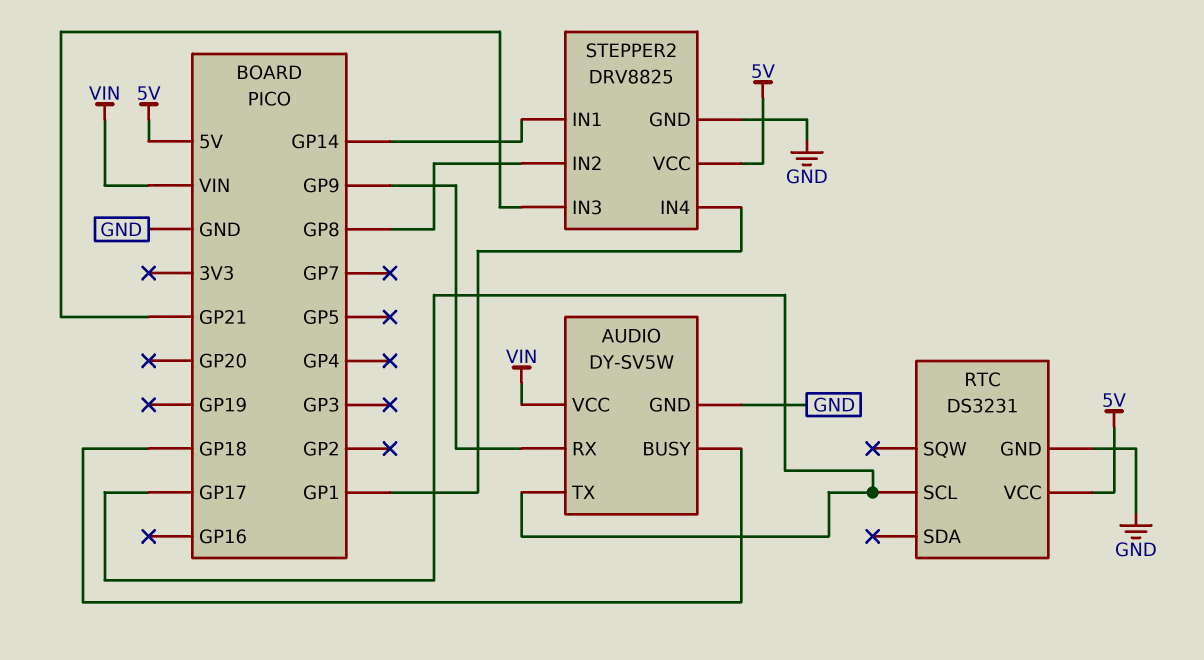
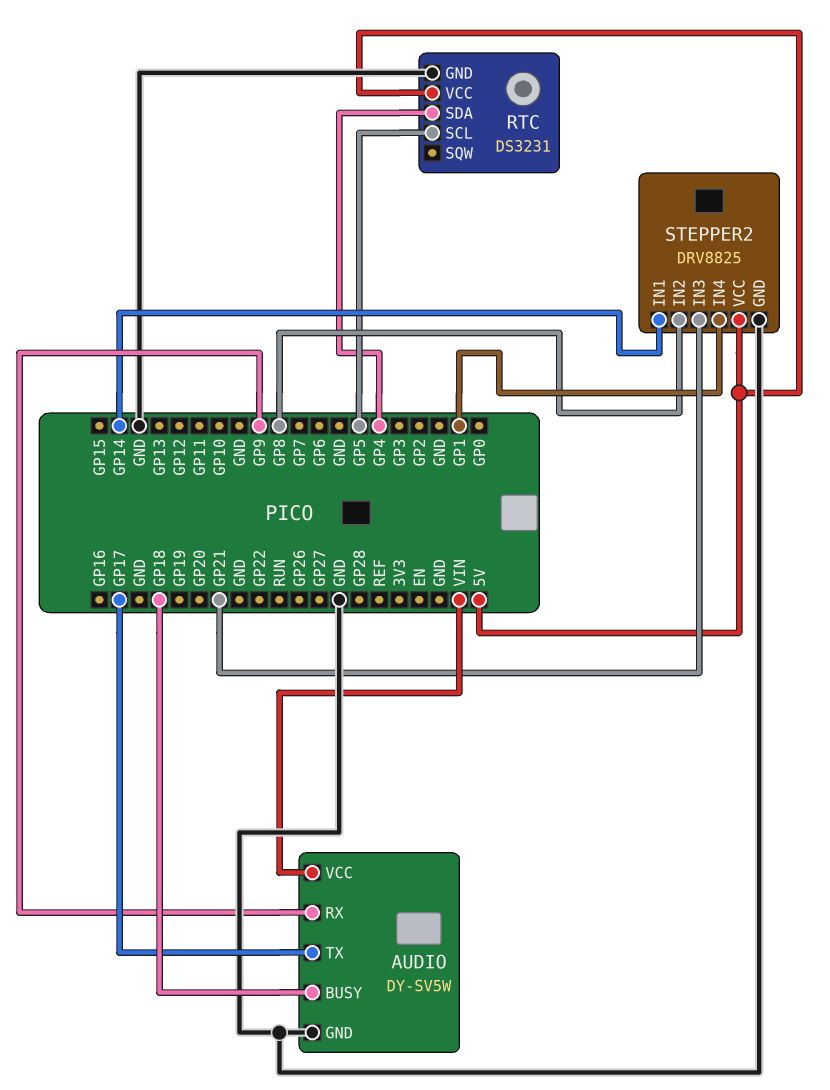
RTC pin SCL: GP17 -> GP5
RTC pin SDA: none -> GP4

